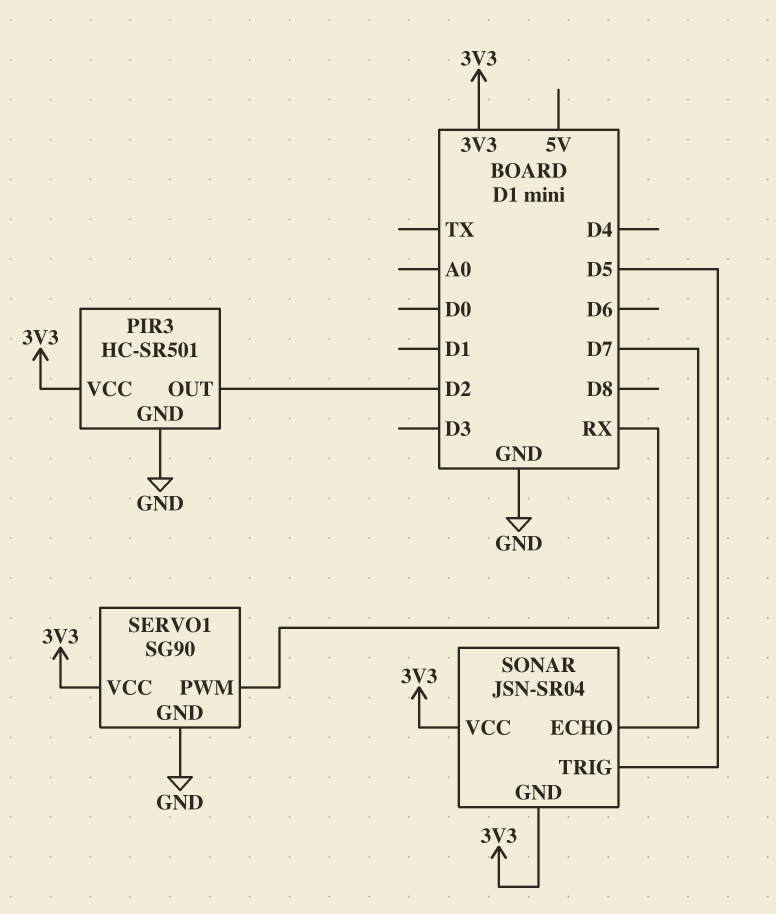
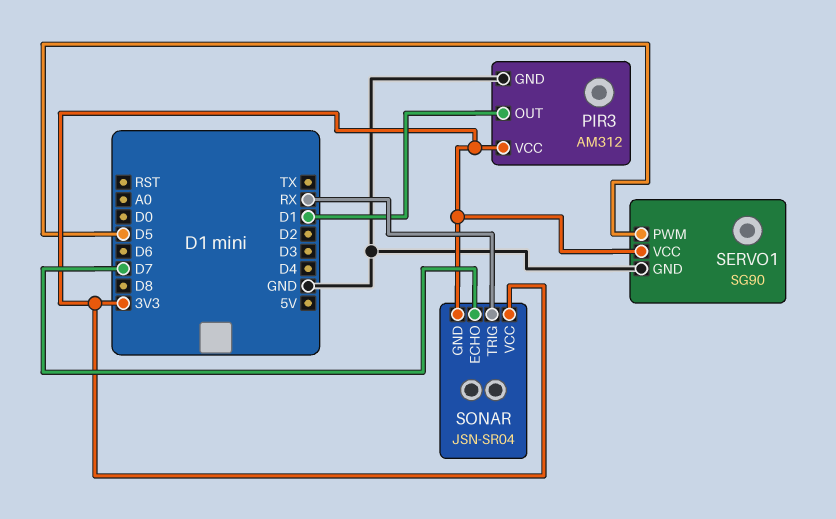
PIR3: HC-SR501 -> AM312
PIR3 pin OUT: D2 -> D1
SERVO1 pin PWM: RX -> D5
SONAR pin TRIG: D5 -> RX

